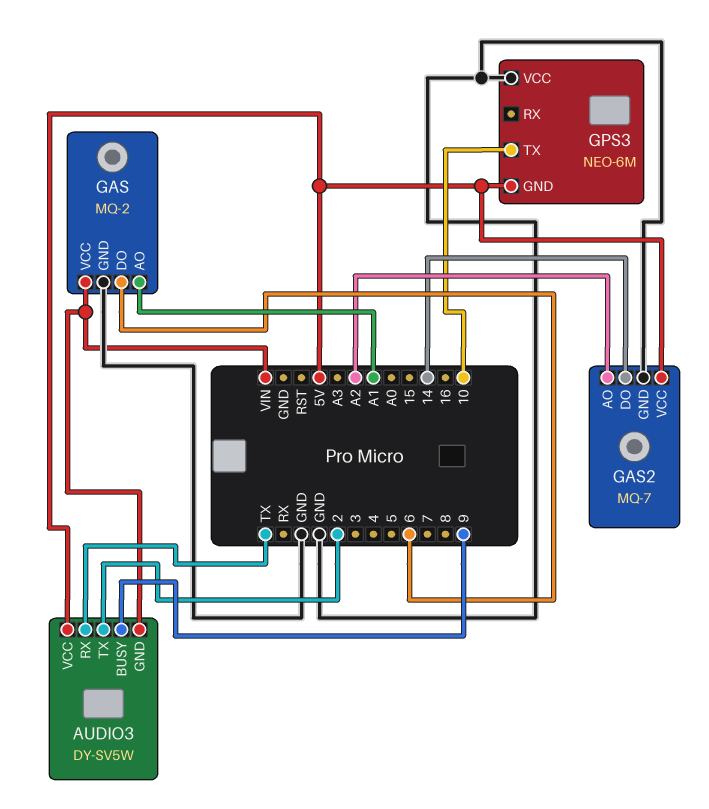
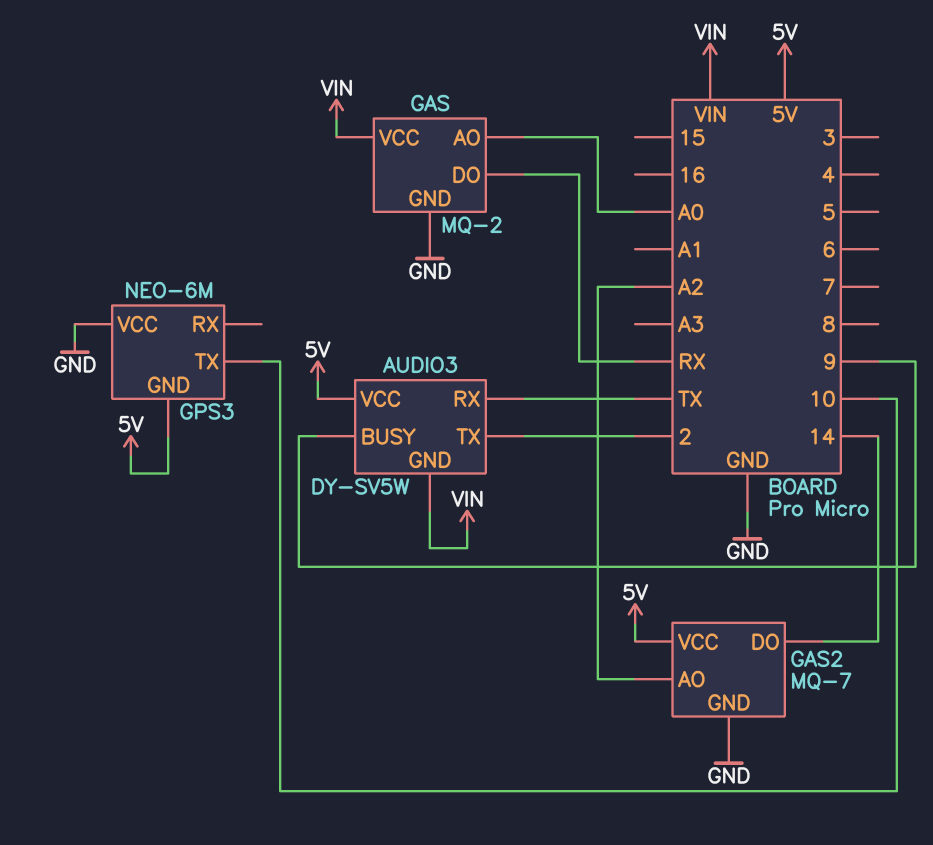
GAS pin AO: A1 -> A0
GAS pin DO: 6 -> RX

